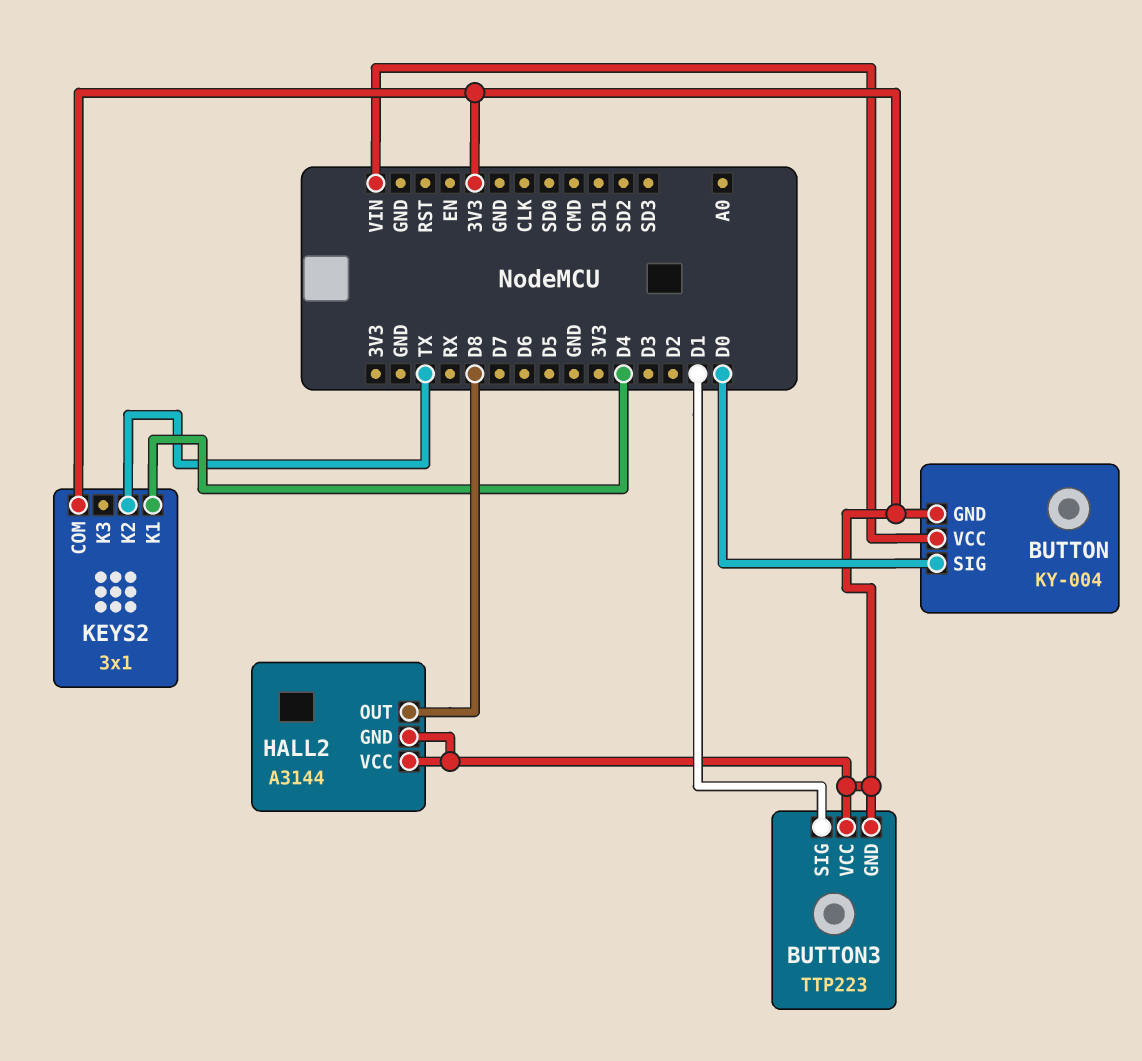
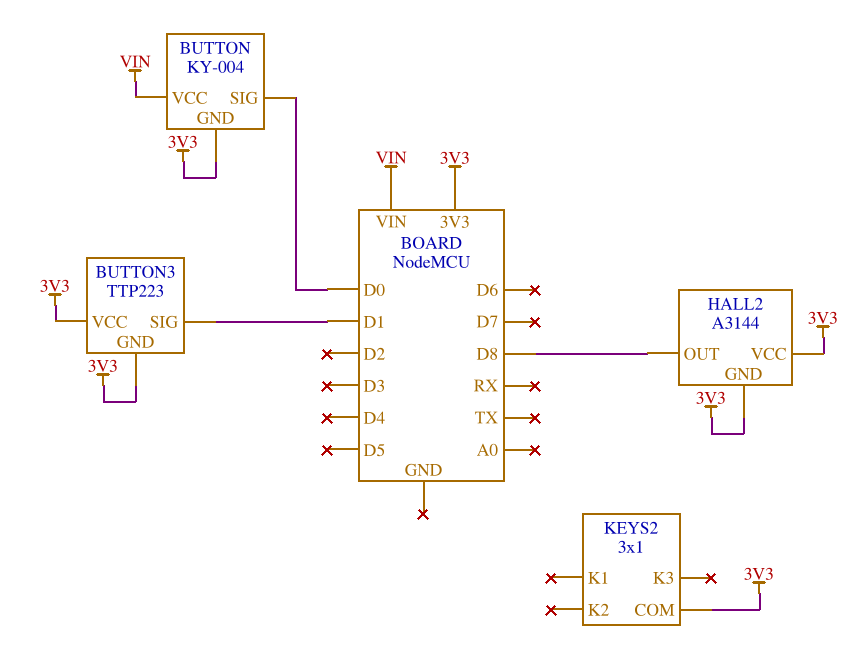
KEYS2 pin K1: D4 -> none
KEYS2 pin K2: TX -> none

